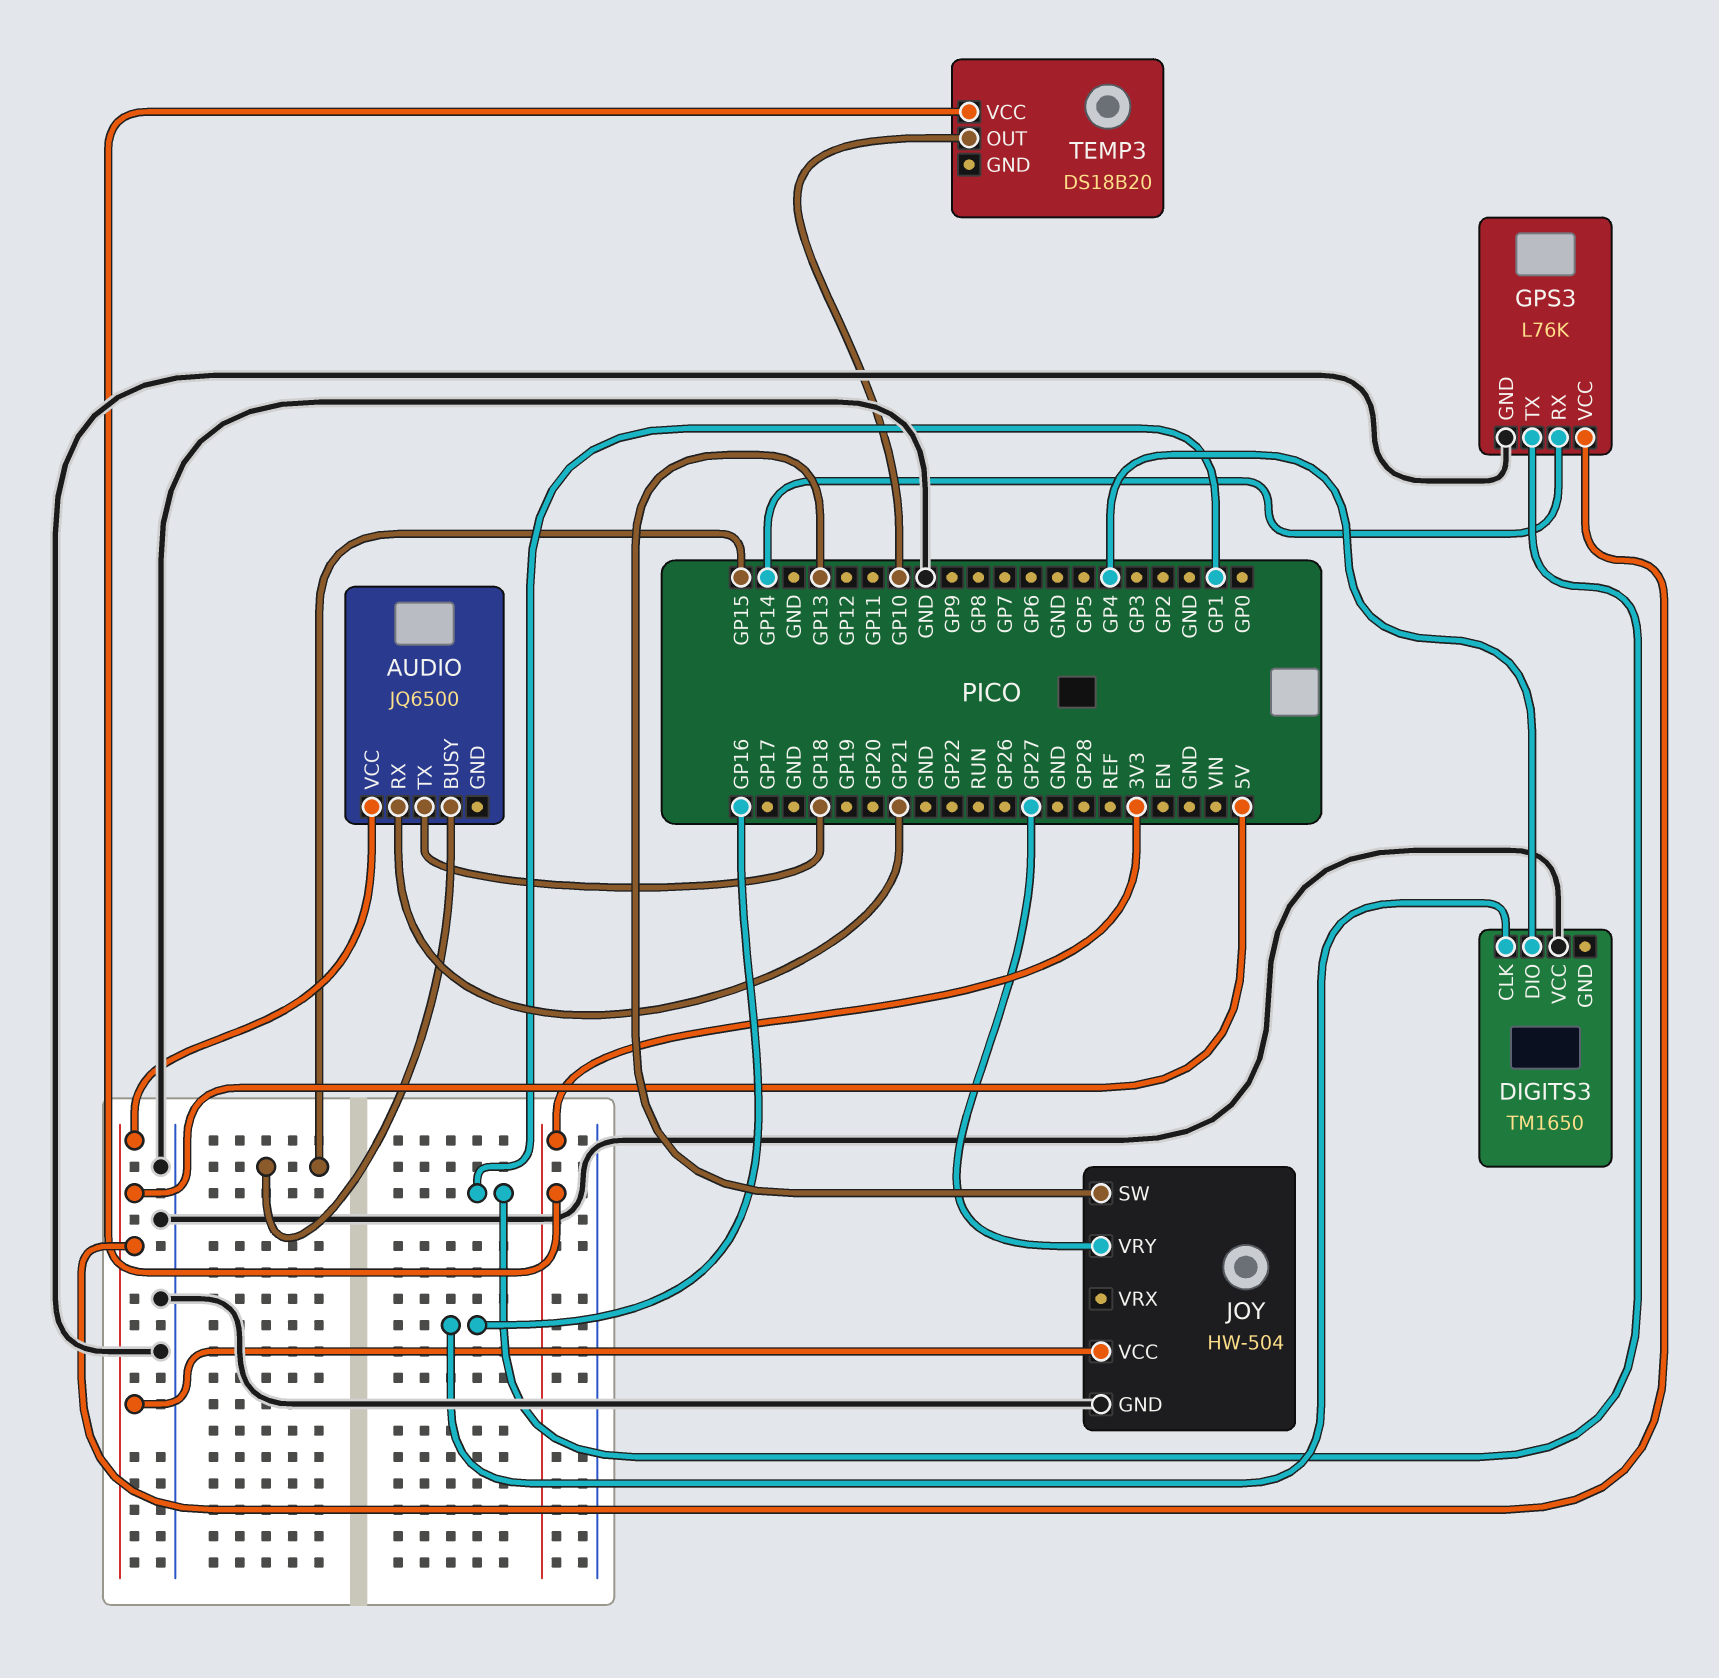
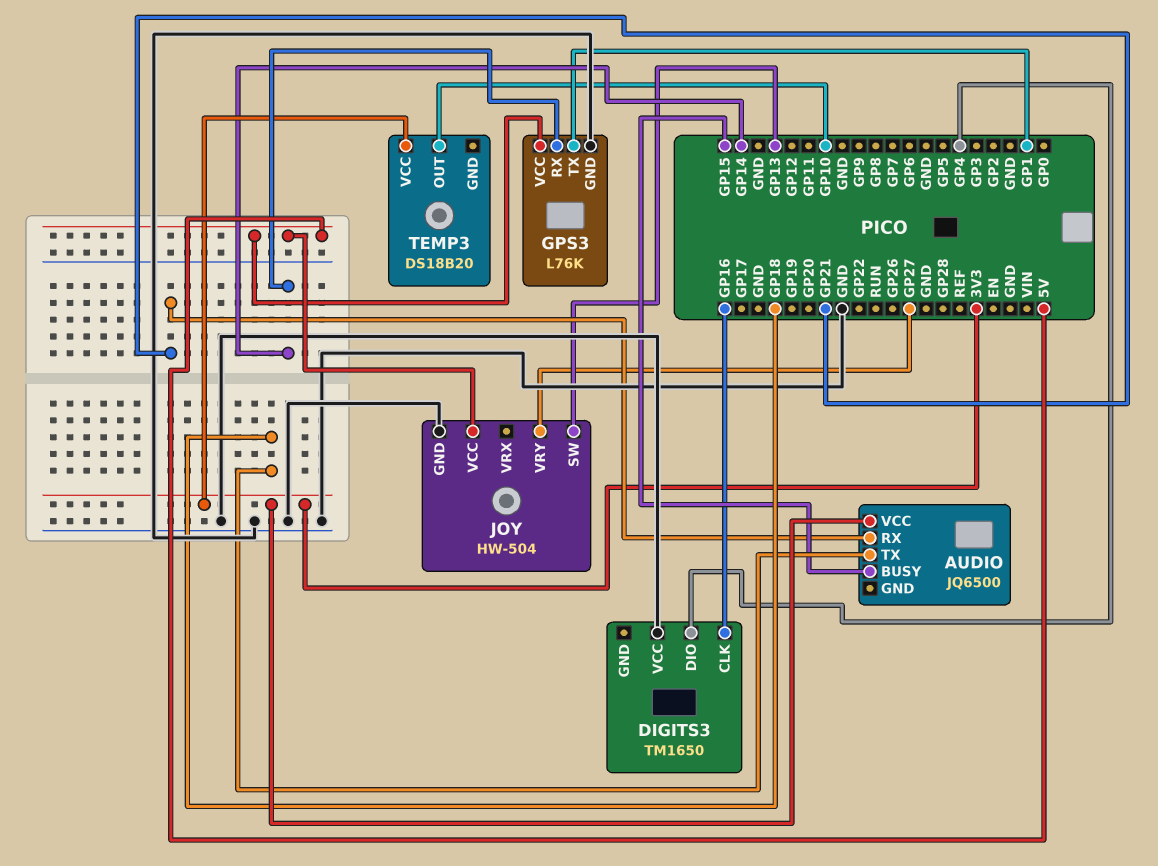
AUDIO pin VCC: 5V -> 3V3

